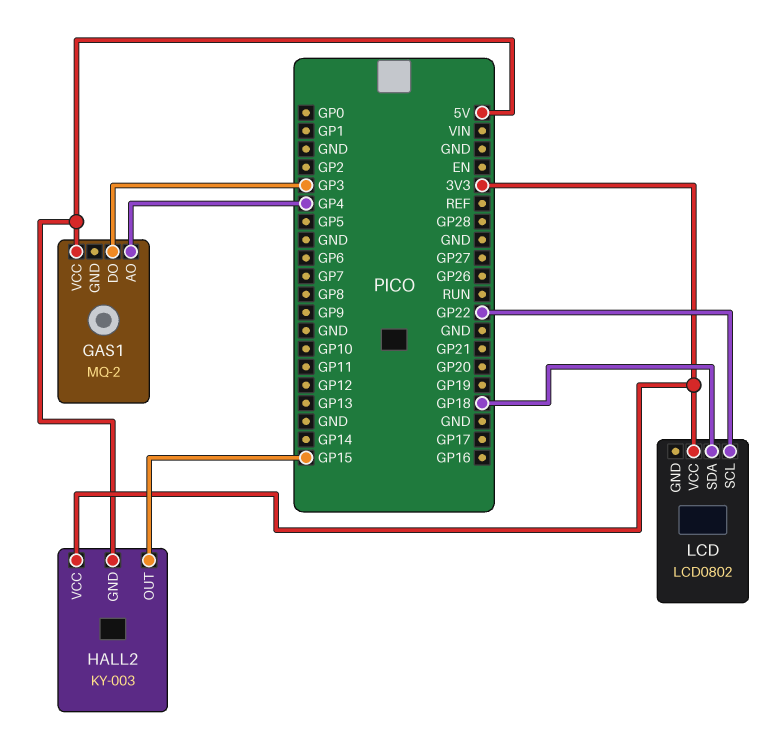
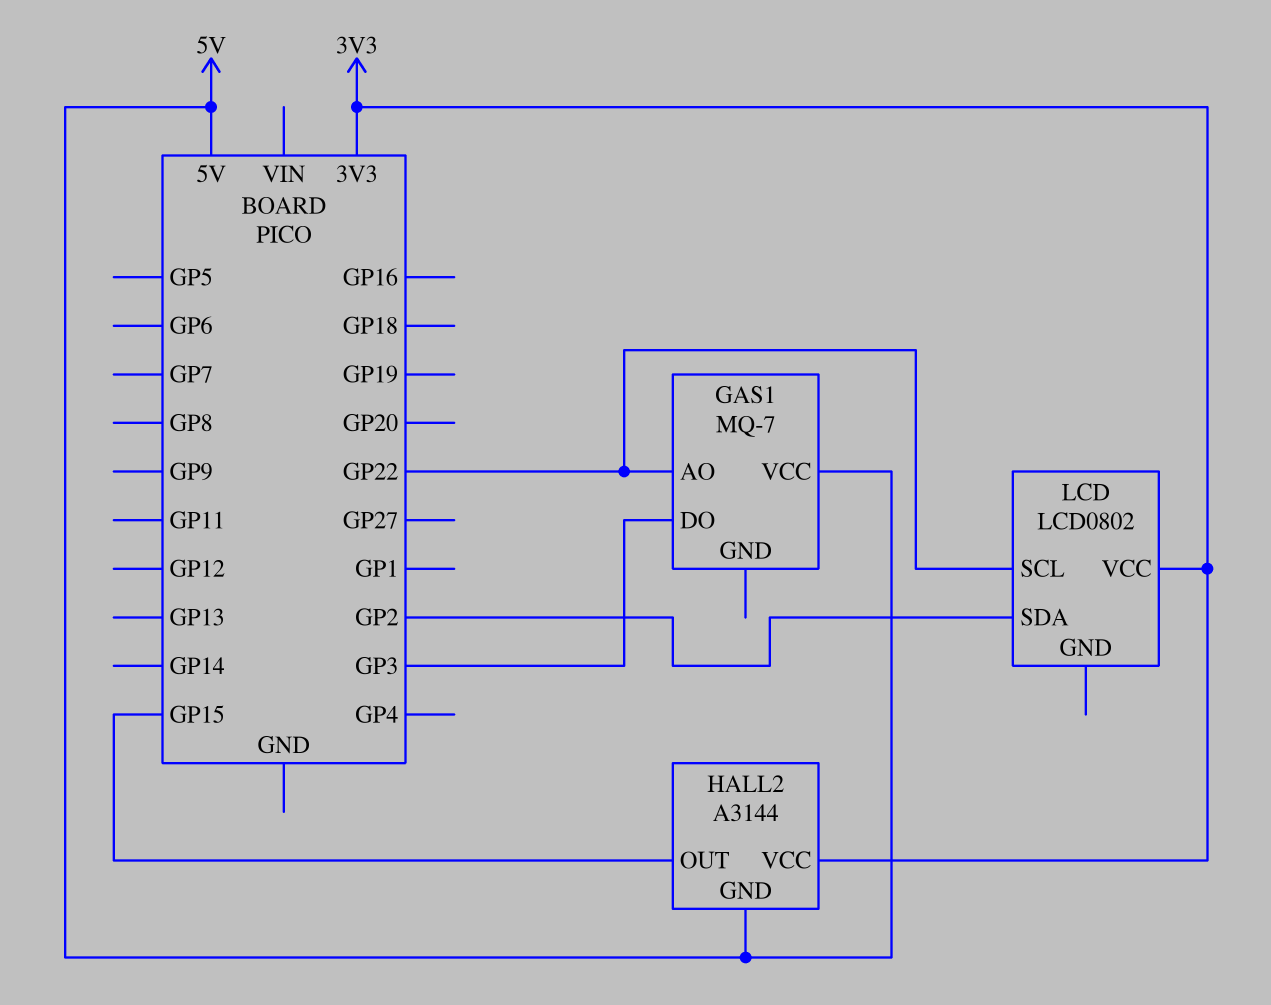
GAS1: MQ-2 -> MQ-7
GAS1 pin AO: GP4 -> GP22
HALL2: KY-003 -> A3144
LCD pin SDA: GP18 -> GP2

